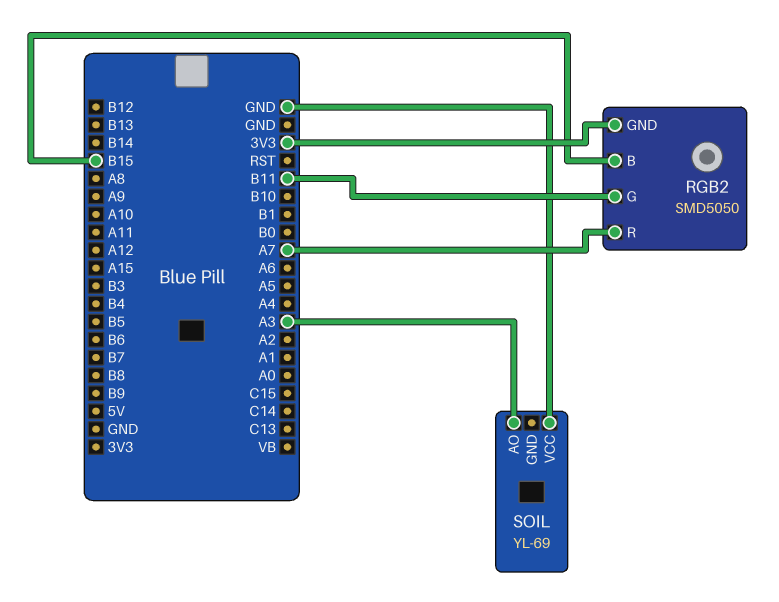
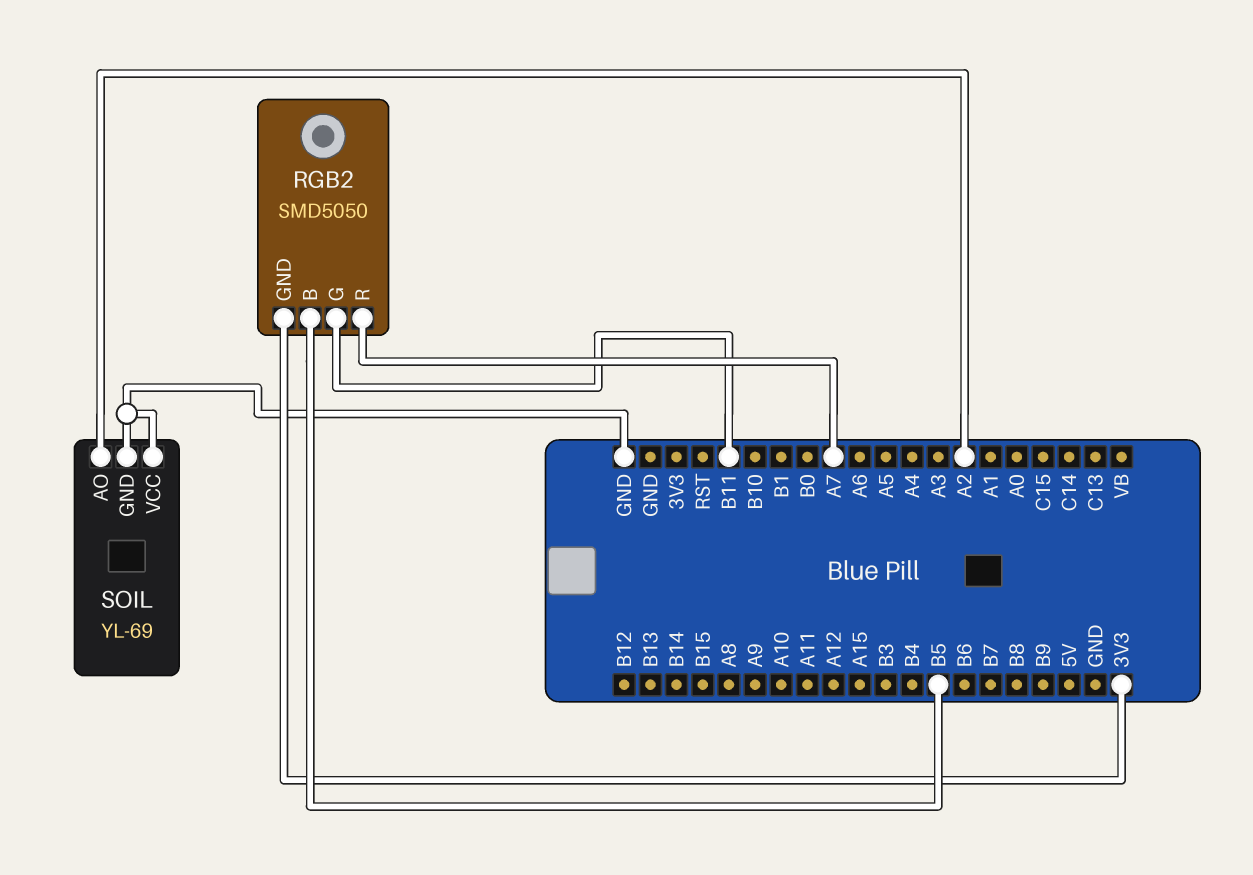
RGB2 pin B: B15 -> B5
SOIL pin AO: A3 -> A2
SOIL pin GND: none -> GND

